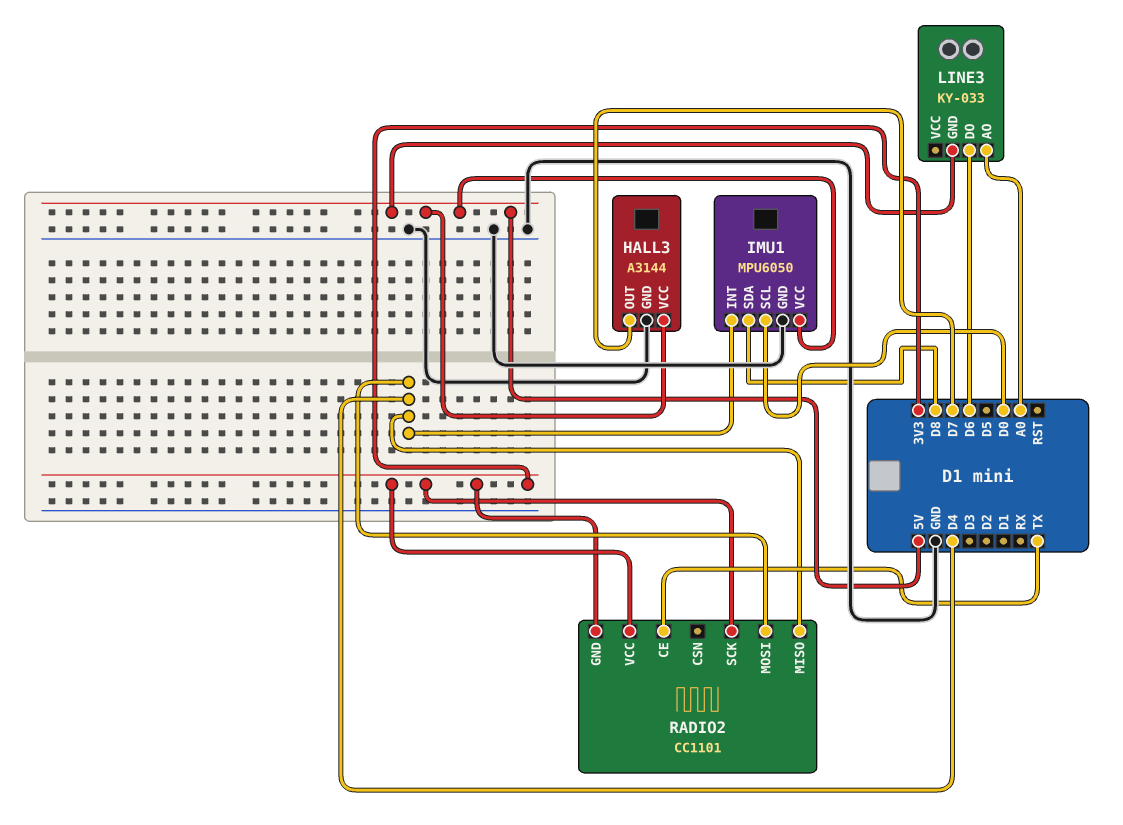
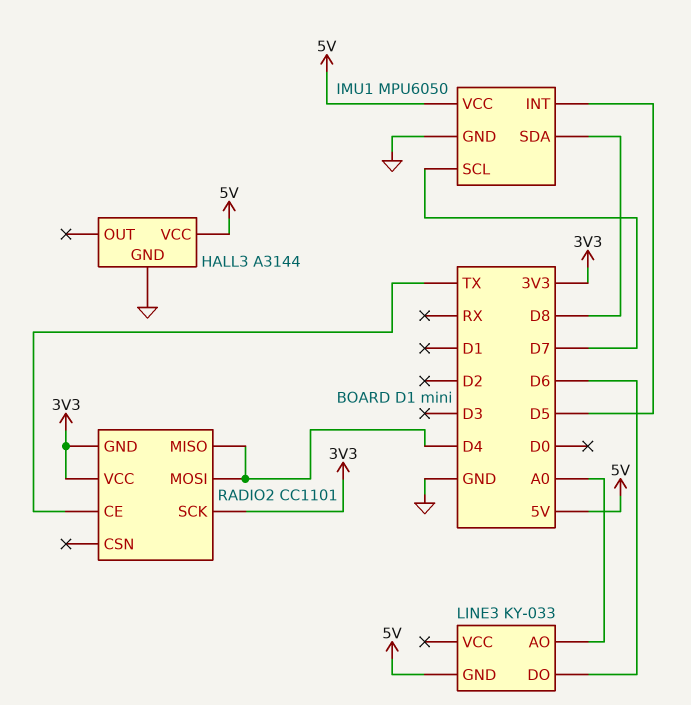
HALL3 pin OUT: D7 -> none
IMU1 pin INT: D4 -> D5
IMU1 pin SCL: D0 -> D7

